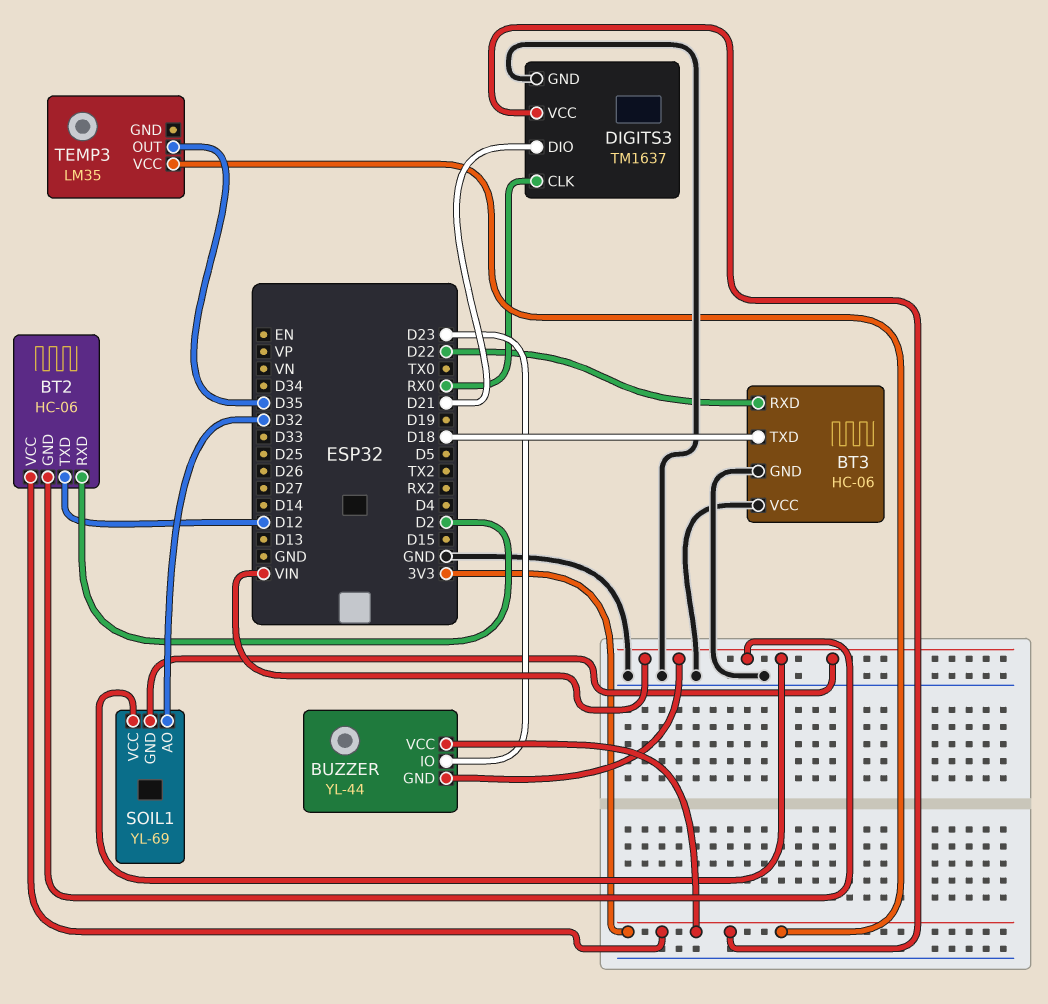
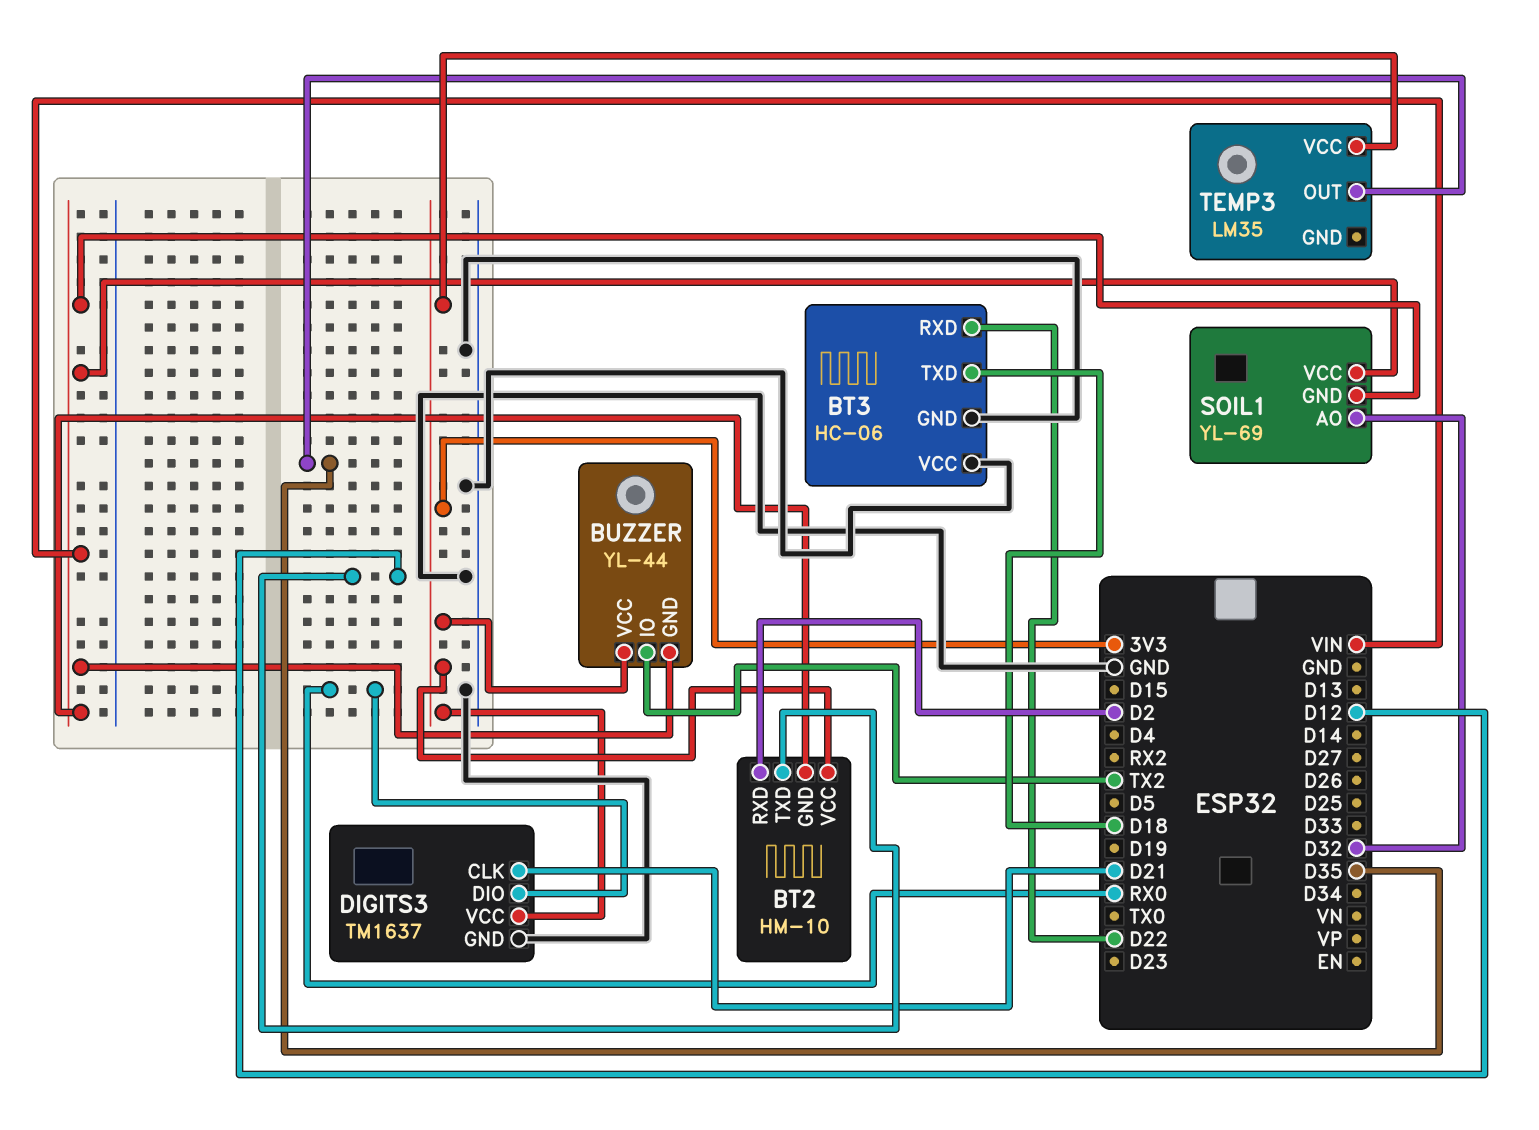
BT2: HC-06 -> HM-10
BUZZER pin IO: D23 -> TX2
DIGITS3 pin CLK: RX0 -> D21
DIGITS3 pin DIO: D21 -> RX0

